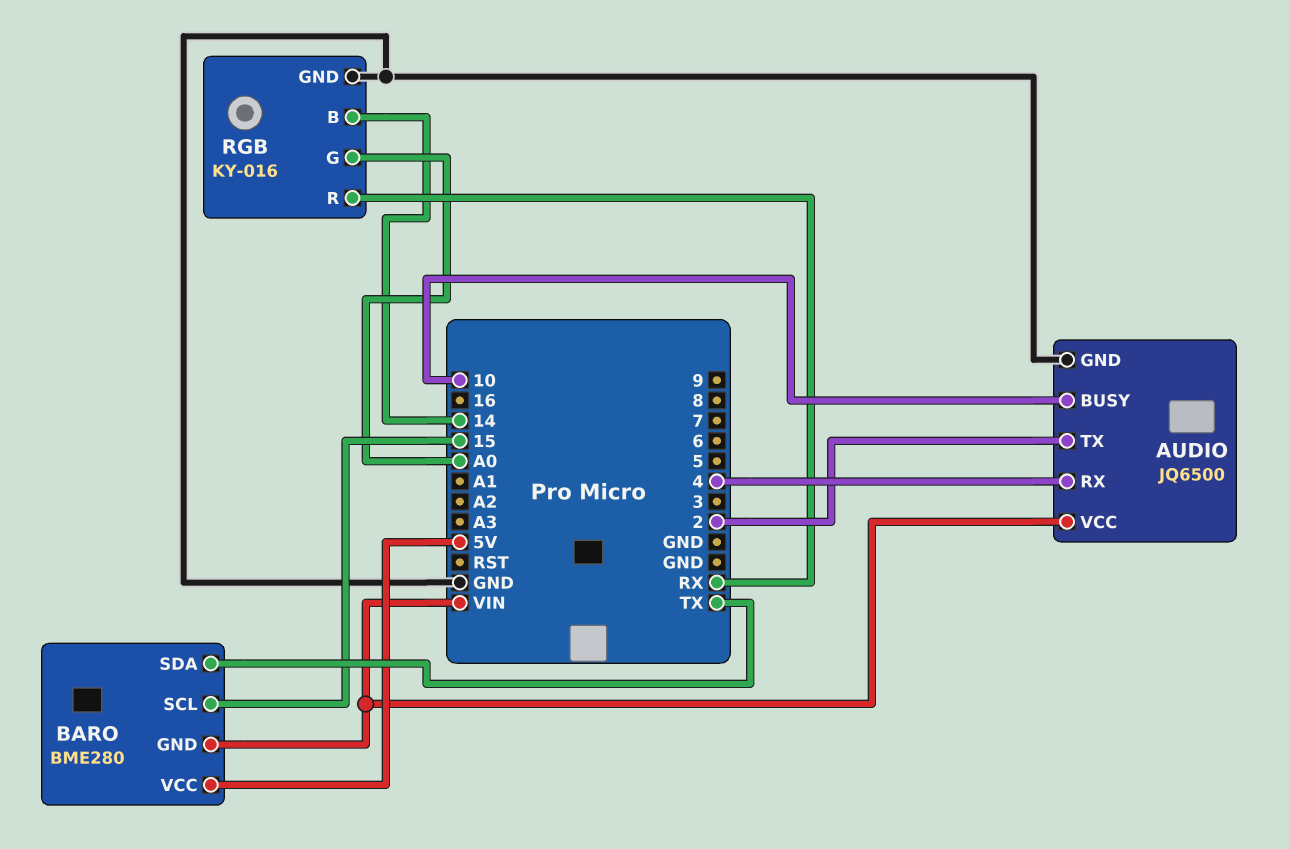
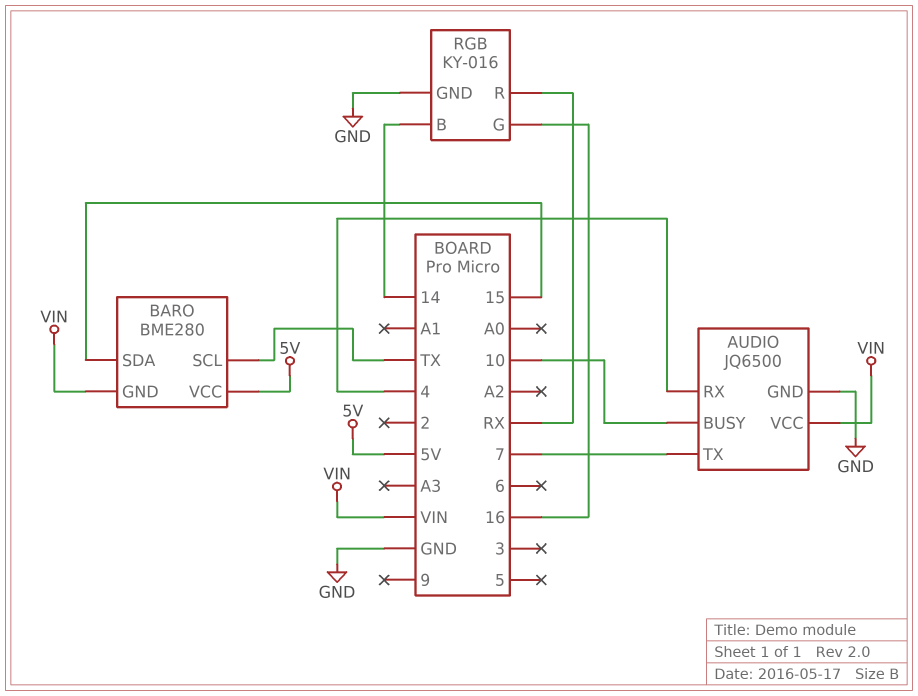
AUDIO pin TX: 2 -> 7
BARO pin SCL: 15 -> TX
BARO pin SDA: TX -> 15
RGB pin G: A0 -> 16

